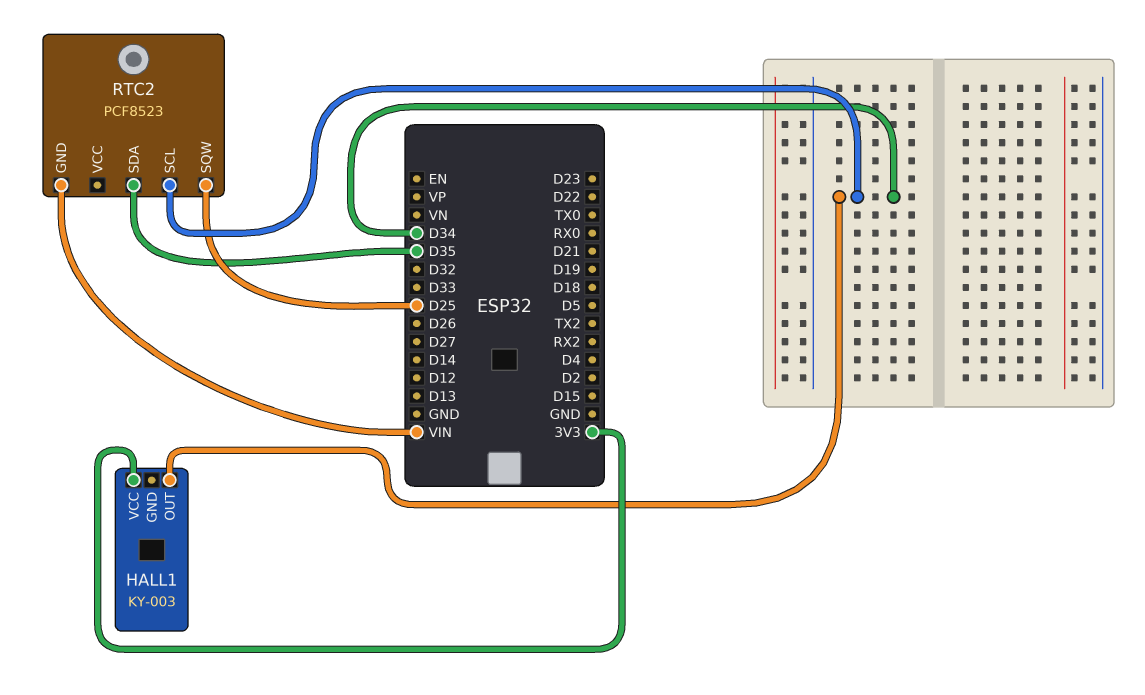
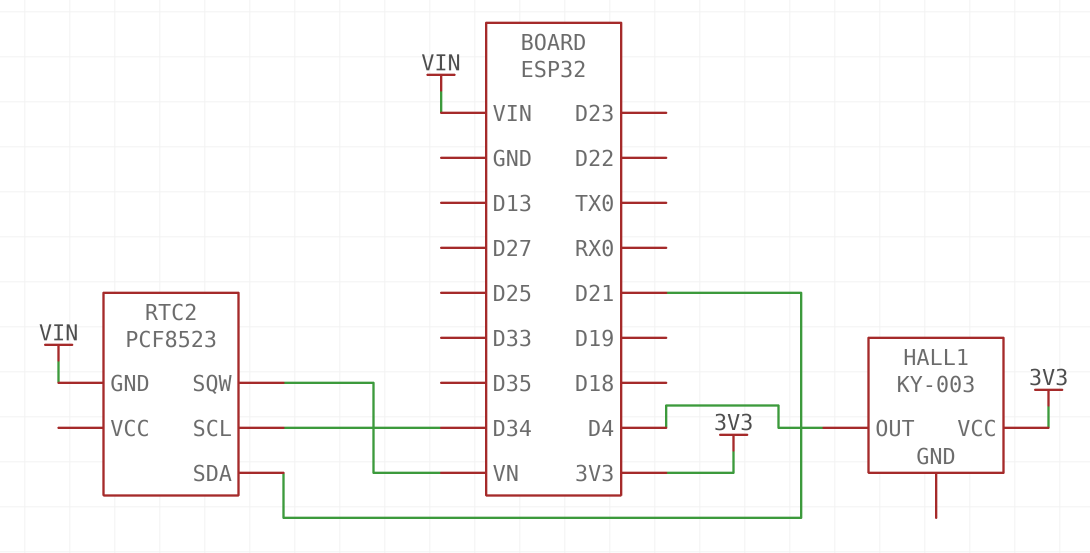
HALL1 pin OUT: D34 -> D4
RTC2 pin SDA: D35 -> D21
RTC2 pin SQW: D25 -> VN

